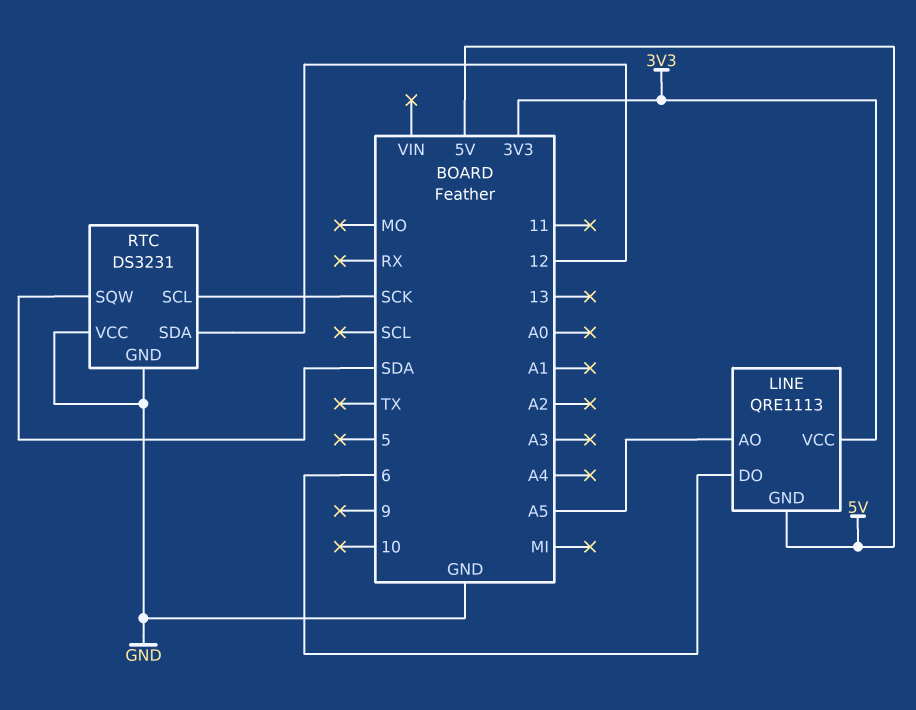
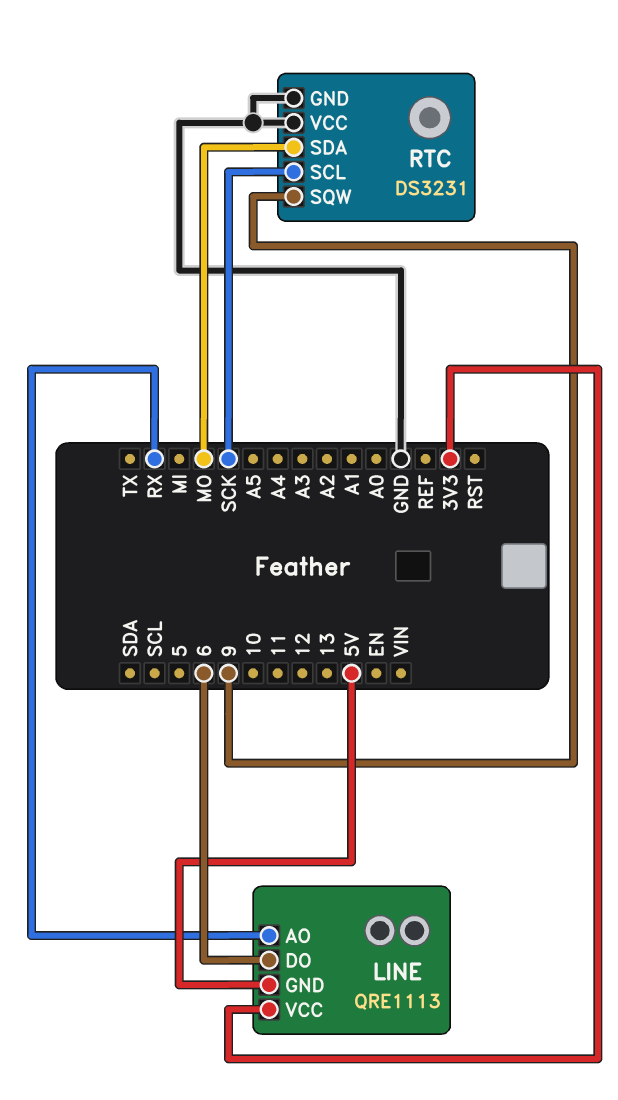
LINE pin AO: A5 -> RX
RTC pin SDA: 12 -> MO
RTC pin SQW: SDA -> 9

